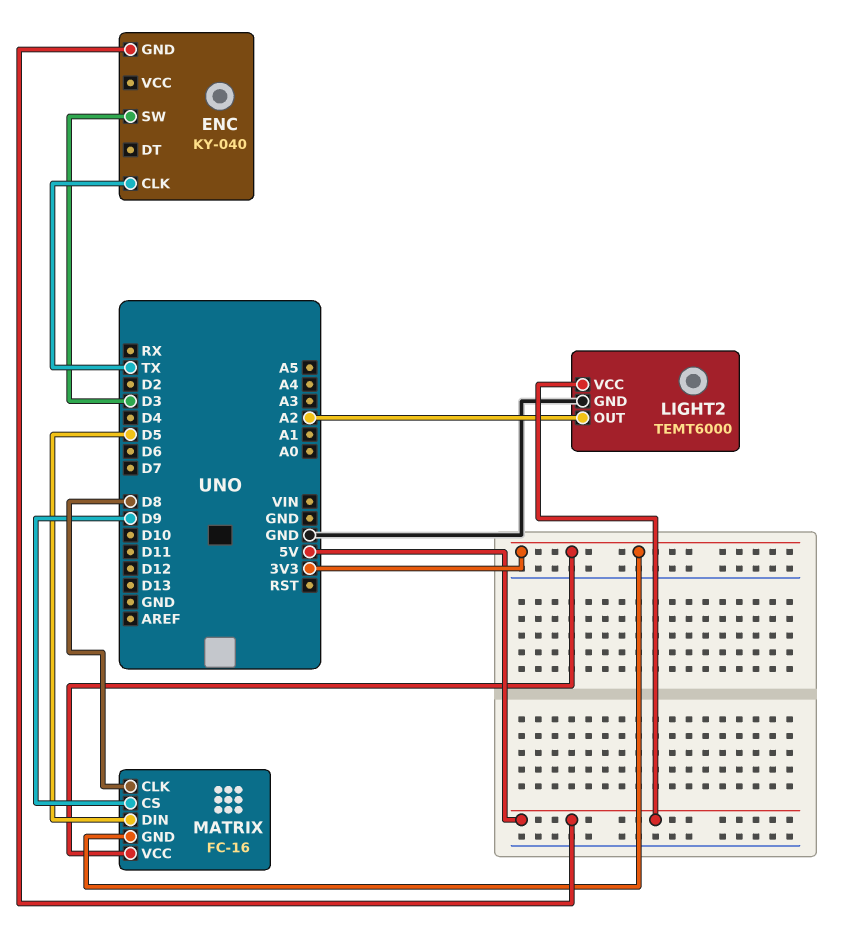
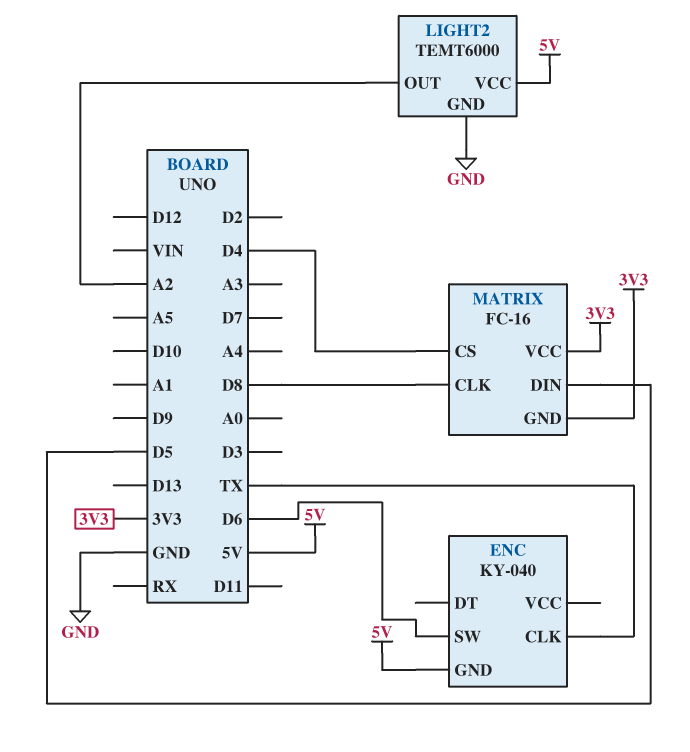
ENC pin SW: D3 -> D6
MATRIX pin CS: D9 -> D4

